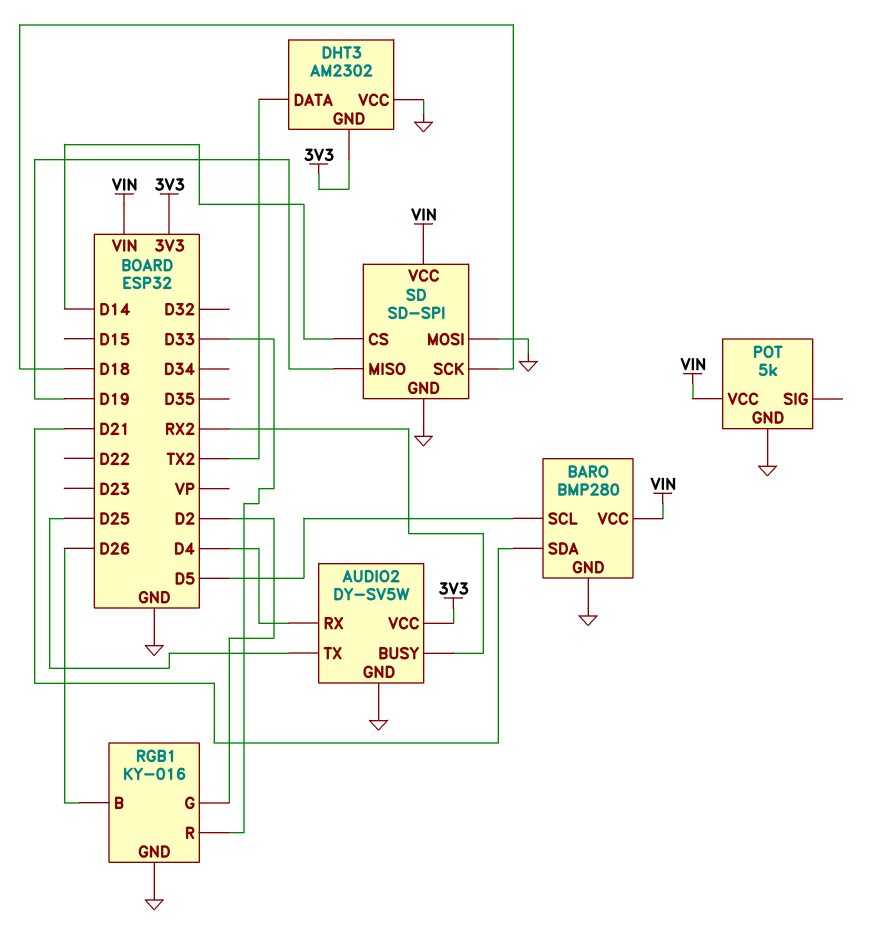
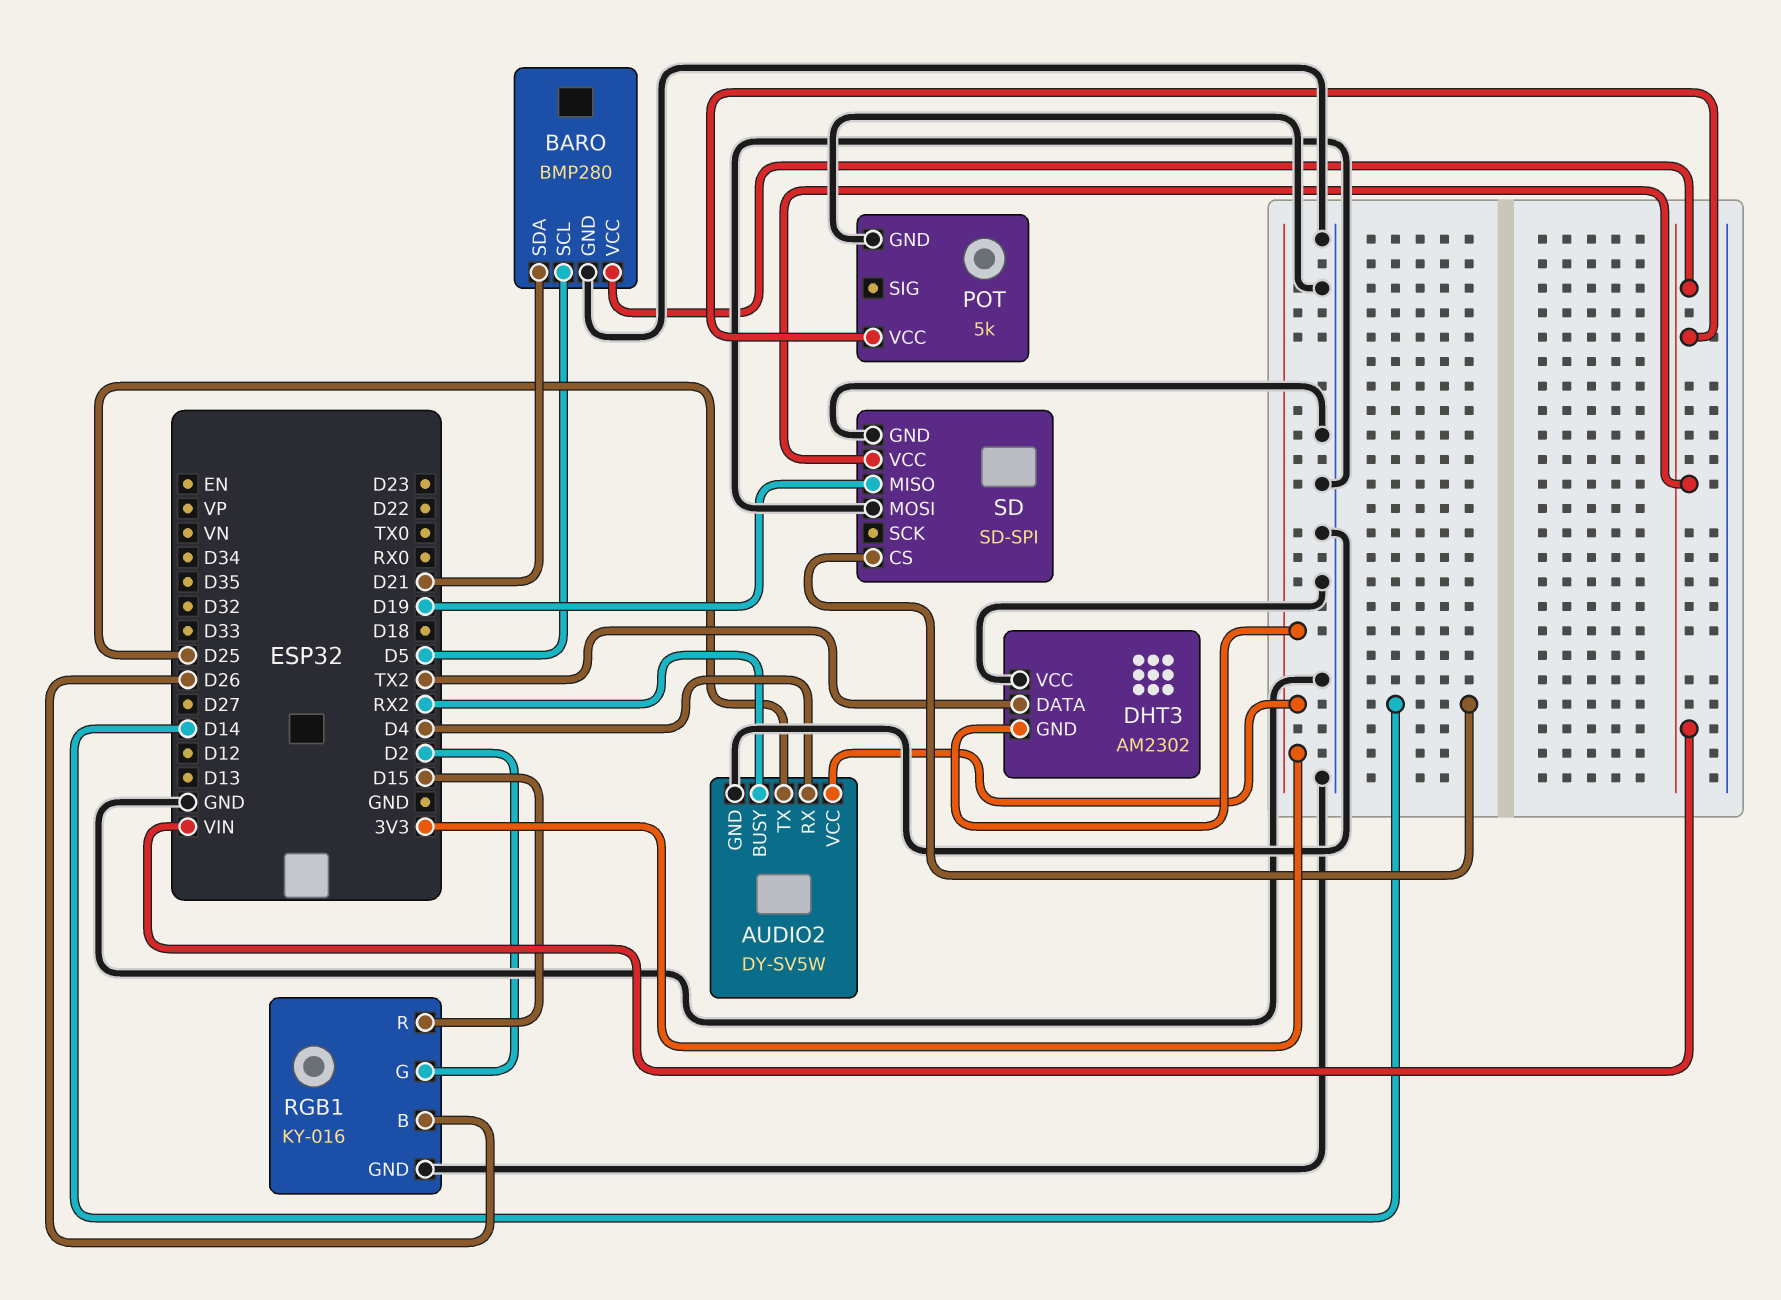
RGB1 pin R: D33 -> D15
SD pin SCK: D18 -> none

